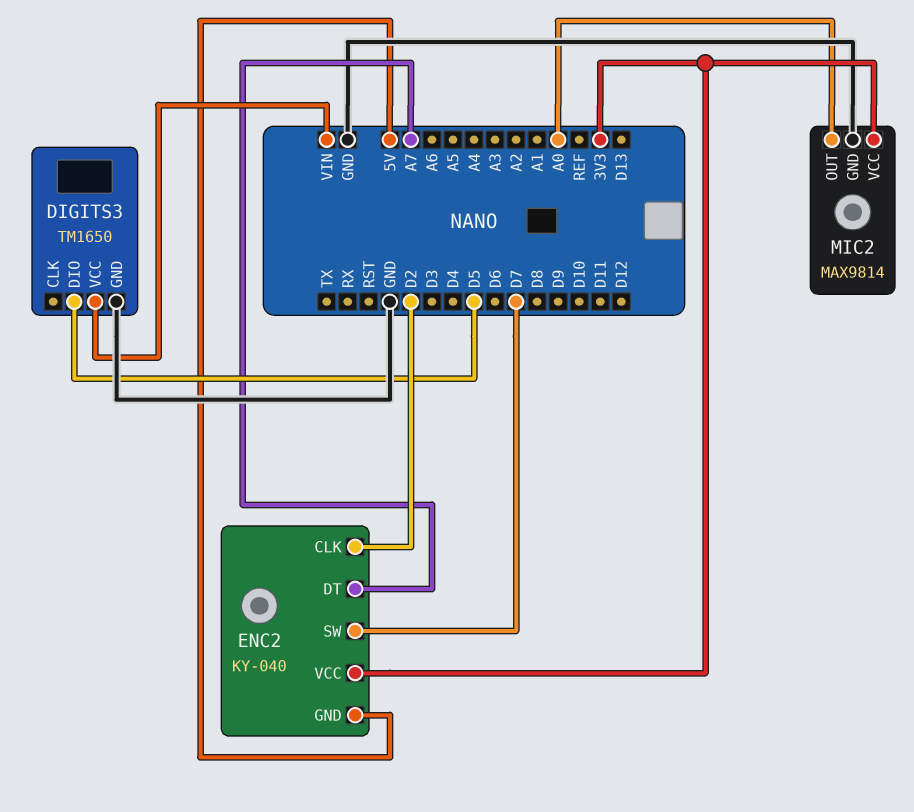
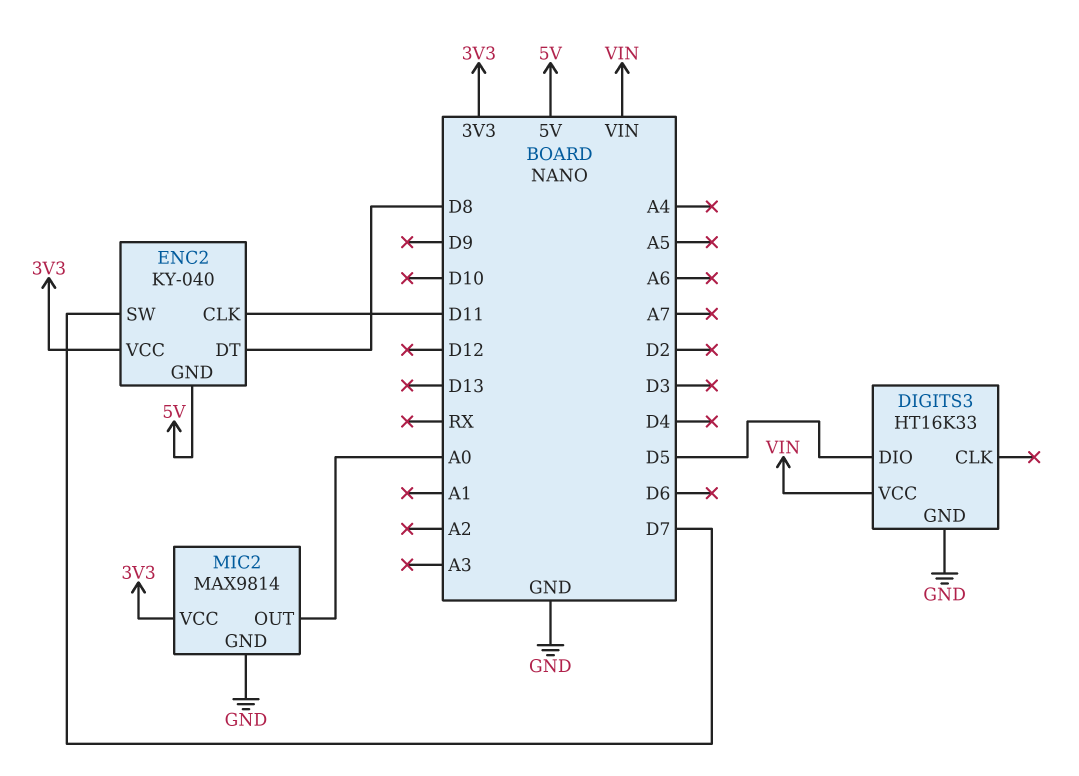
DIGITS3: TM1650 -> HT16K33
ENC2 pin CLK: D2 -> D11
ENC2 pin DT: A7 -> D8

